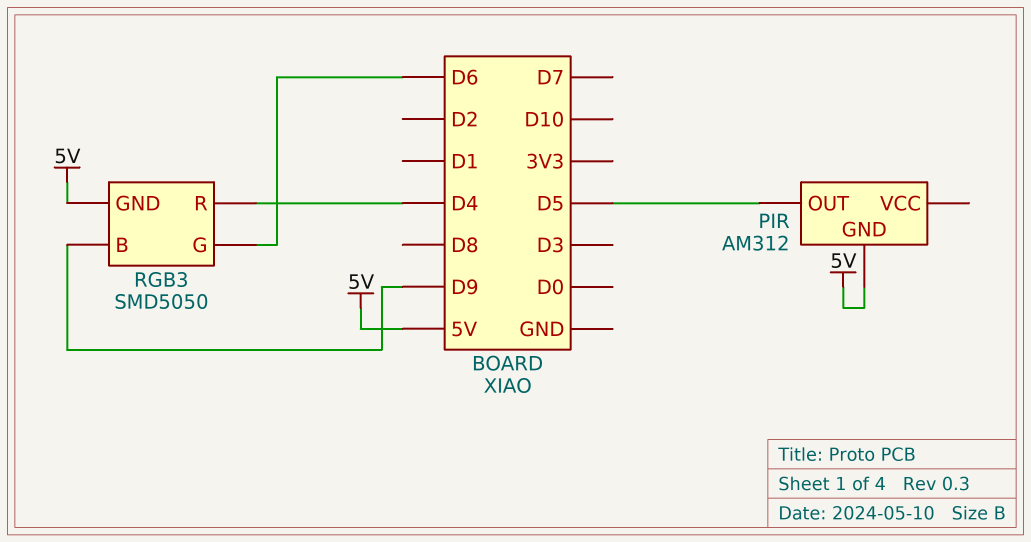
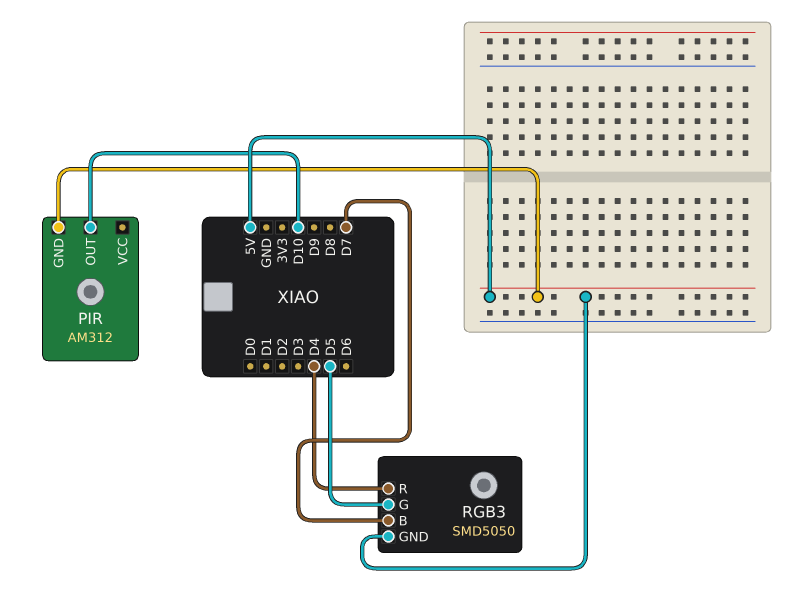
PIR pin OUT: D5 -> D10
RGB3 pin B: D9 -> D7
RGB3 pin G: D6 -> D5

